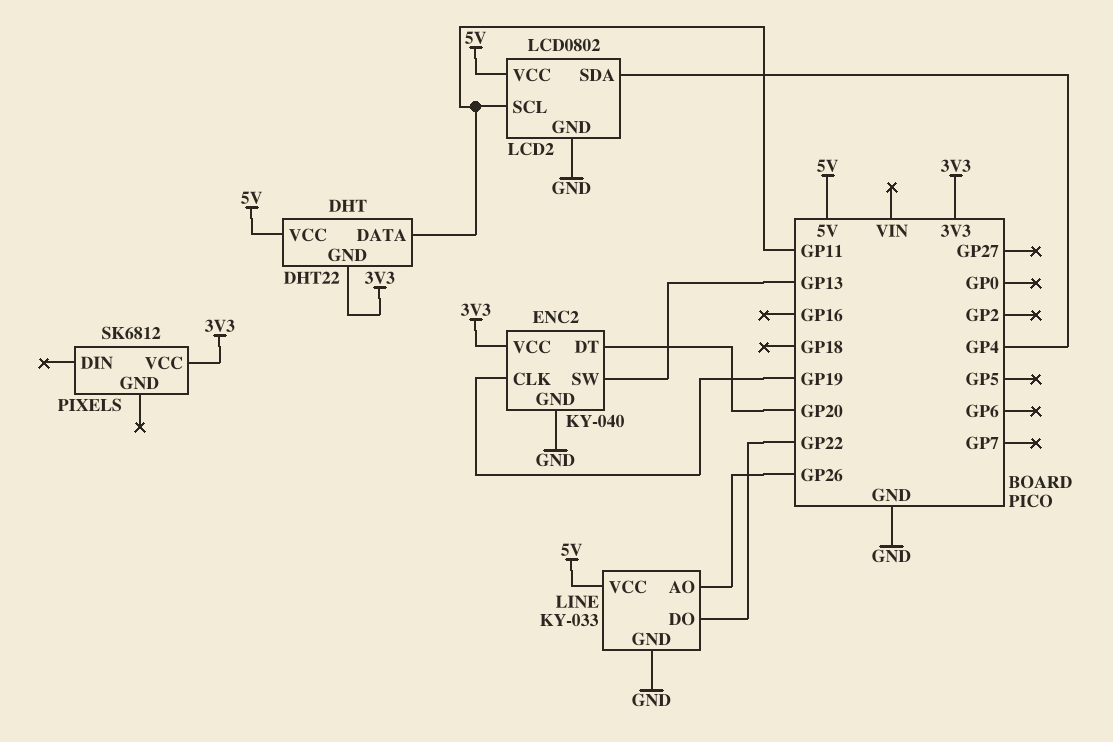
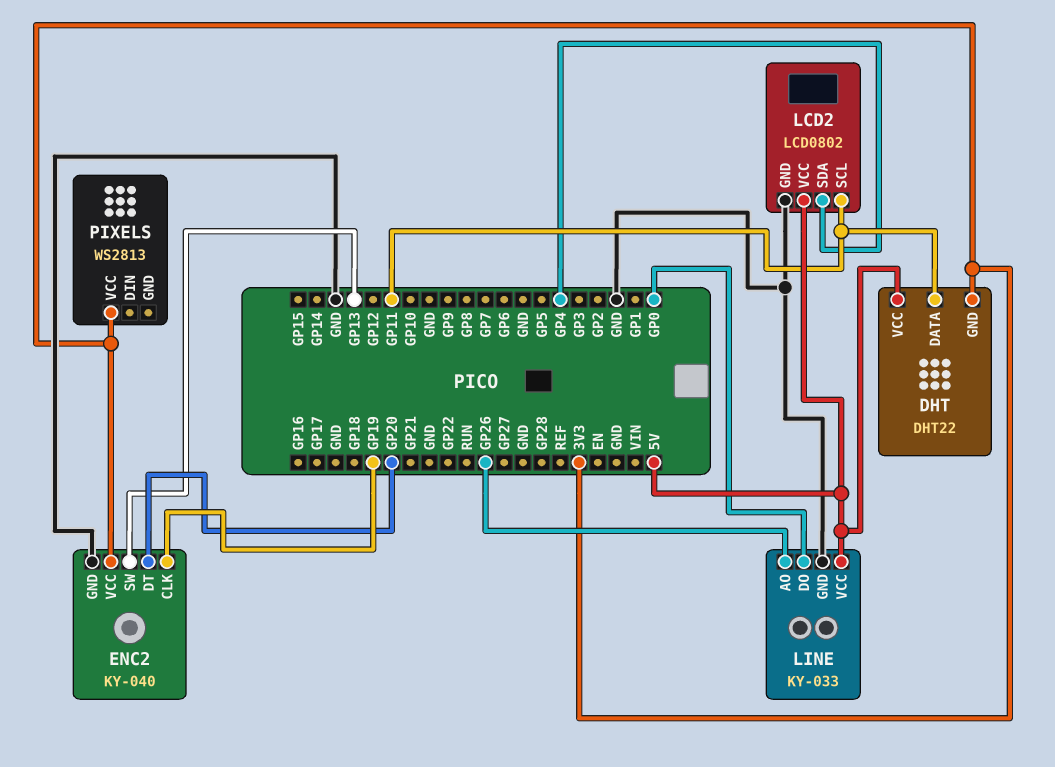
LINE pin DO: GP22 -> GP0
PIXELS: SK6812 -> WS2813

